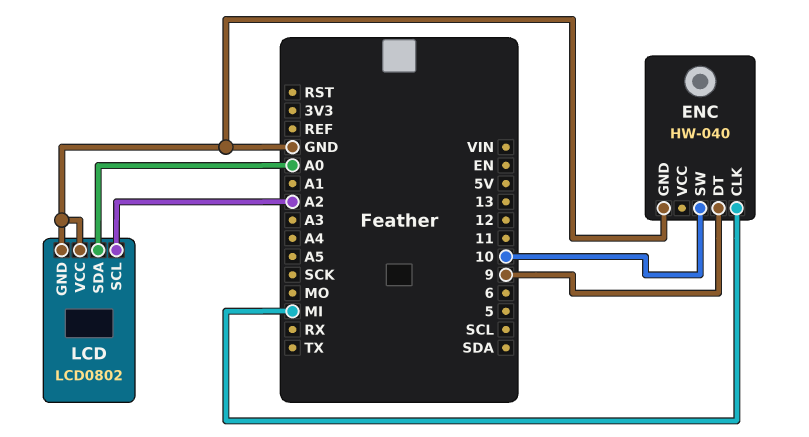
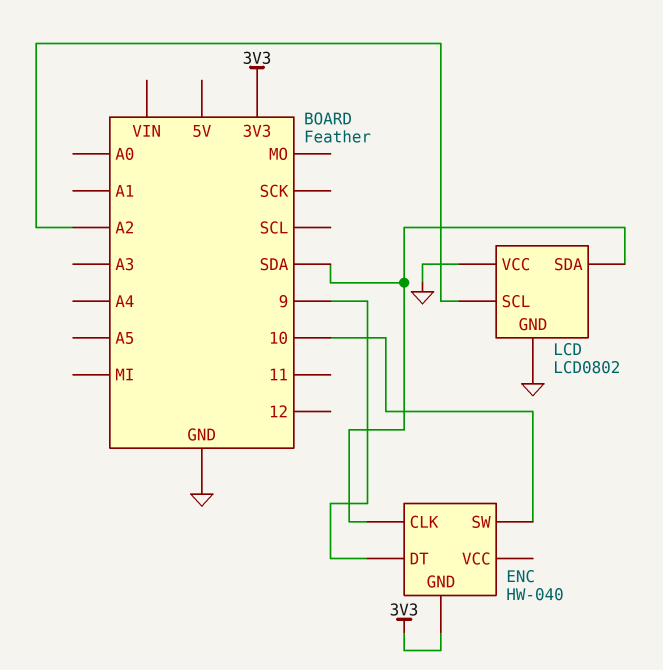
ENC pin CLK: MI -> SDA
ENC pin GND: GND -> 3V3
LCD pin SDA: A0 -> SDA

